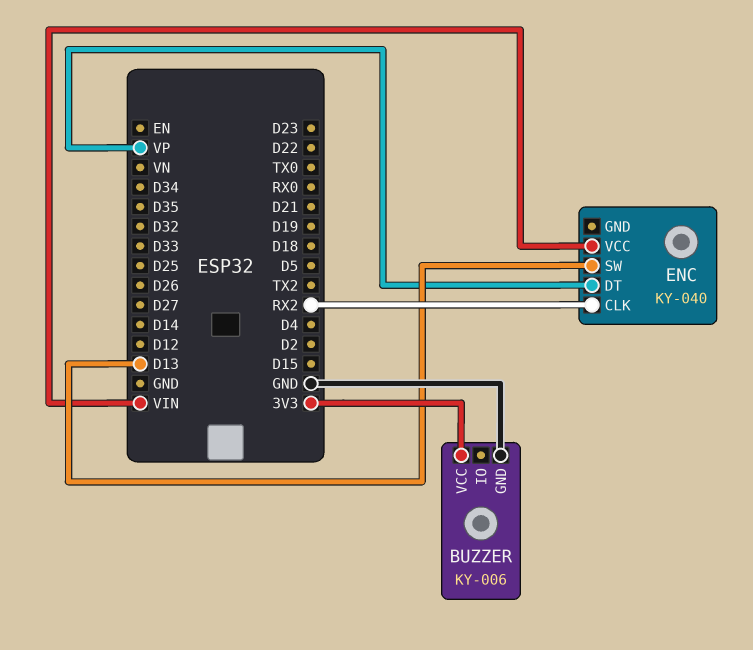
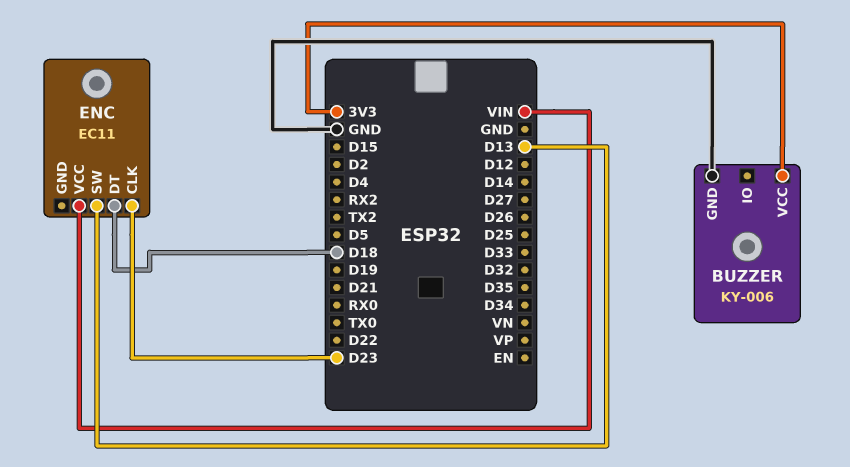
ENC: KY-040 -> EC11
ENC pin CLK: RX2 -> D23
ENC pin DT: VP -> D18

